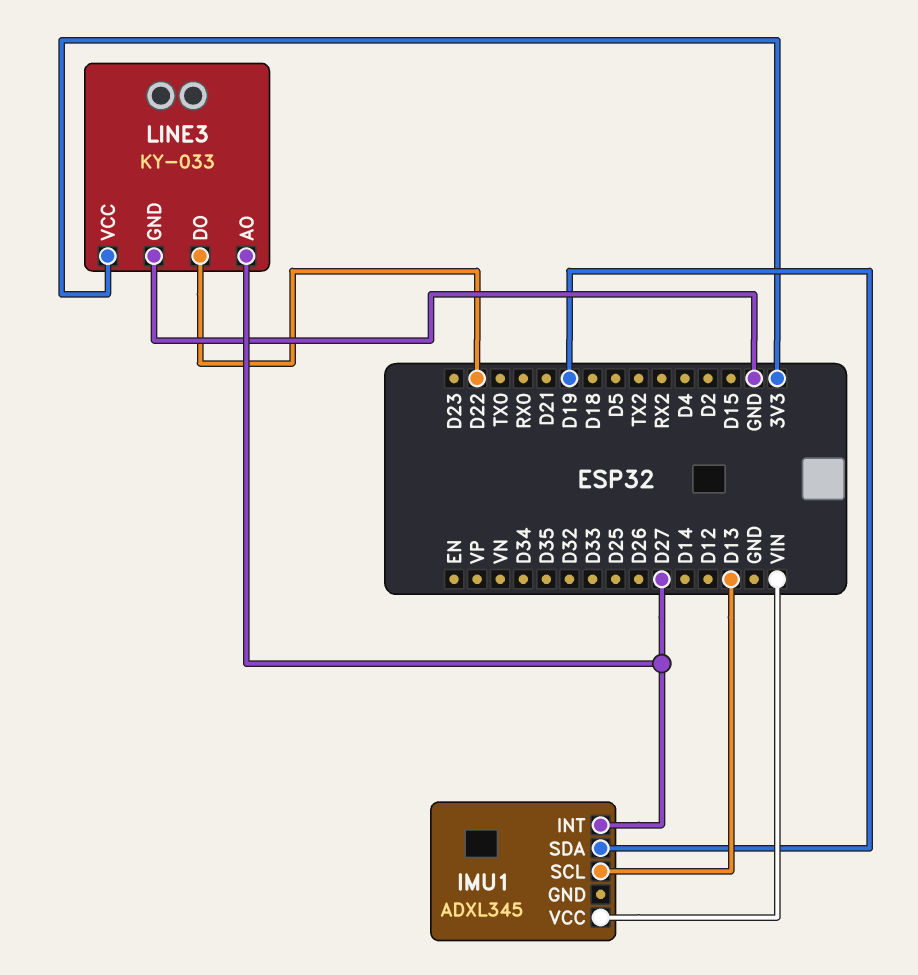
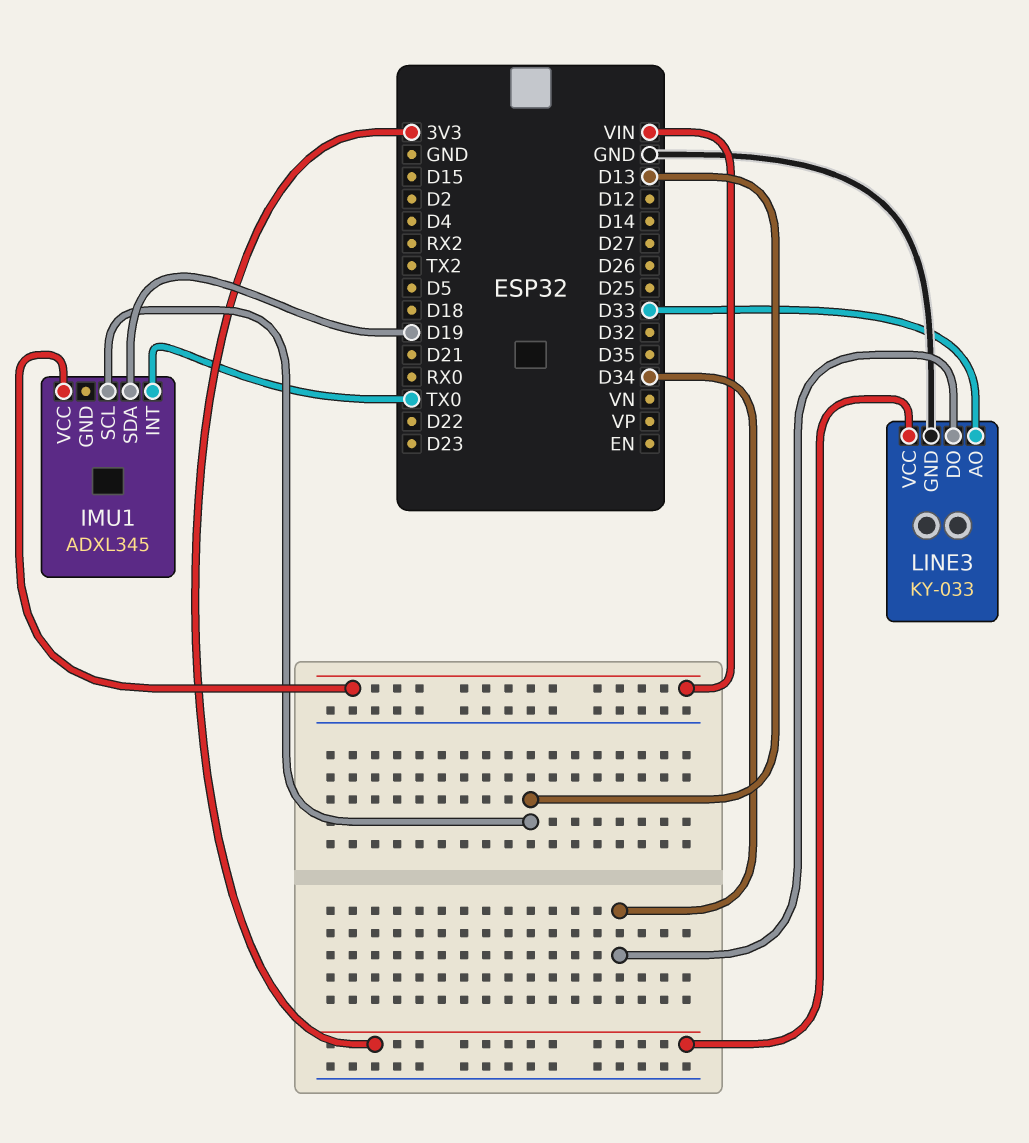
IMU1 pin INT: D27 -> TX0
LINE3 pin AO: D27 -> D33
LINE3 pin DO: D22 -> D34

